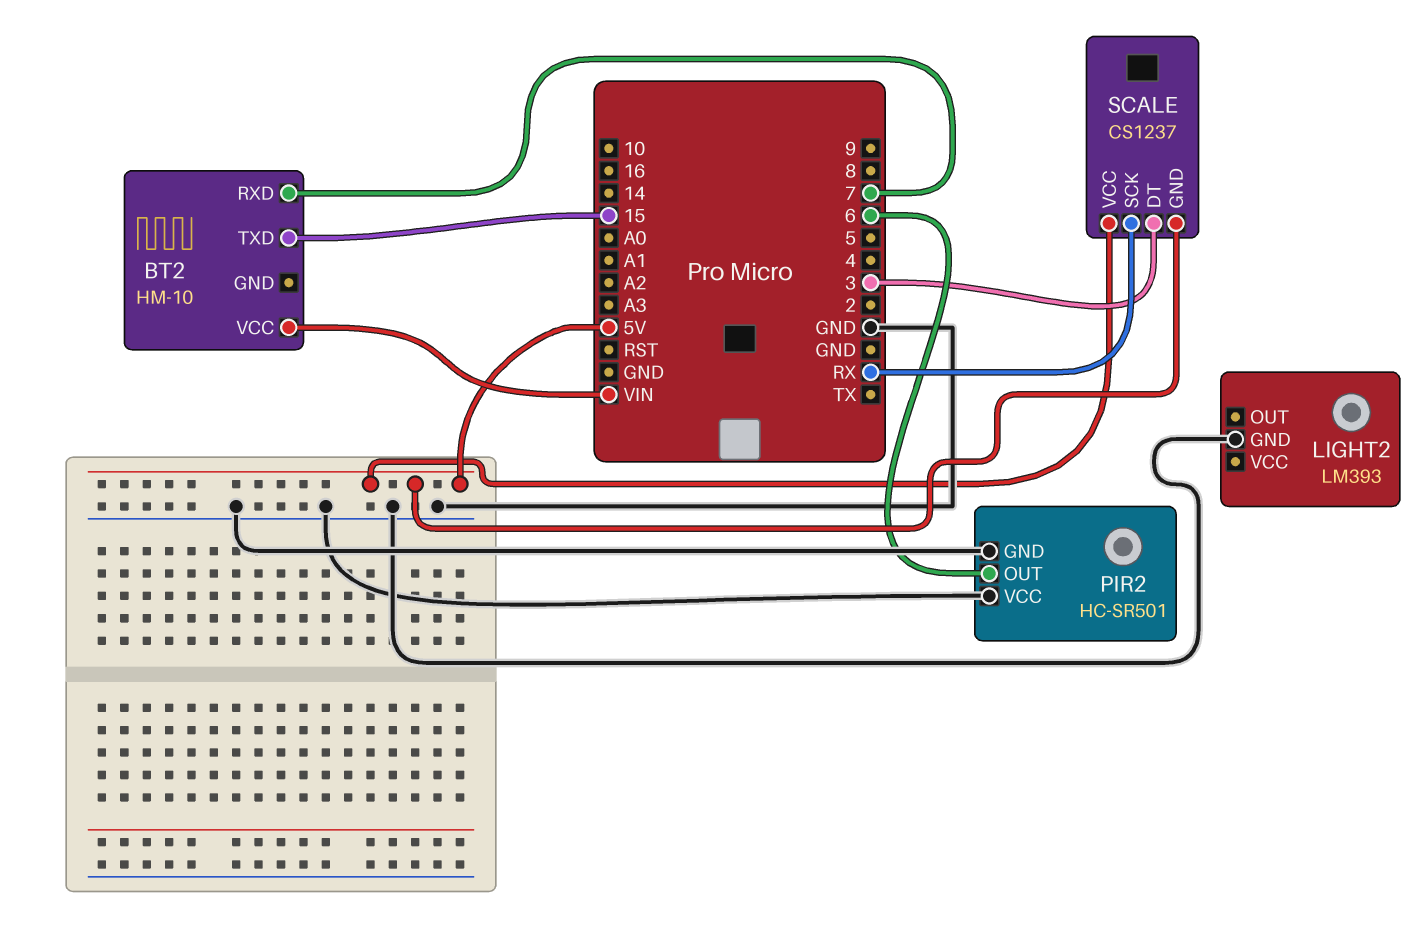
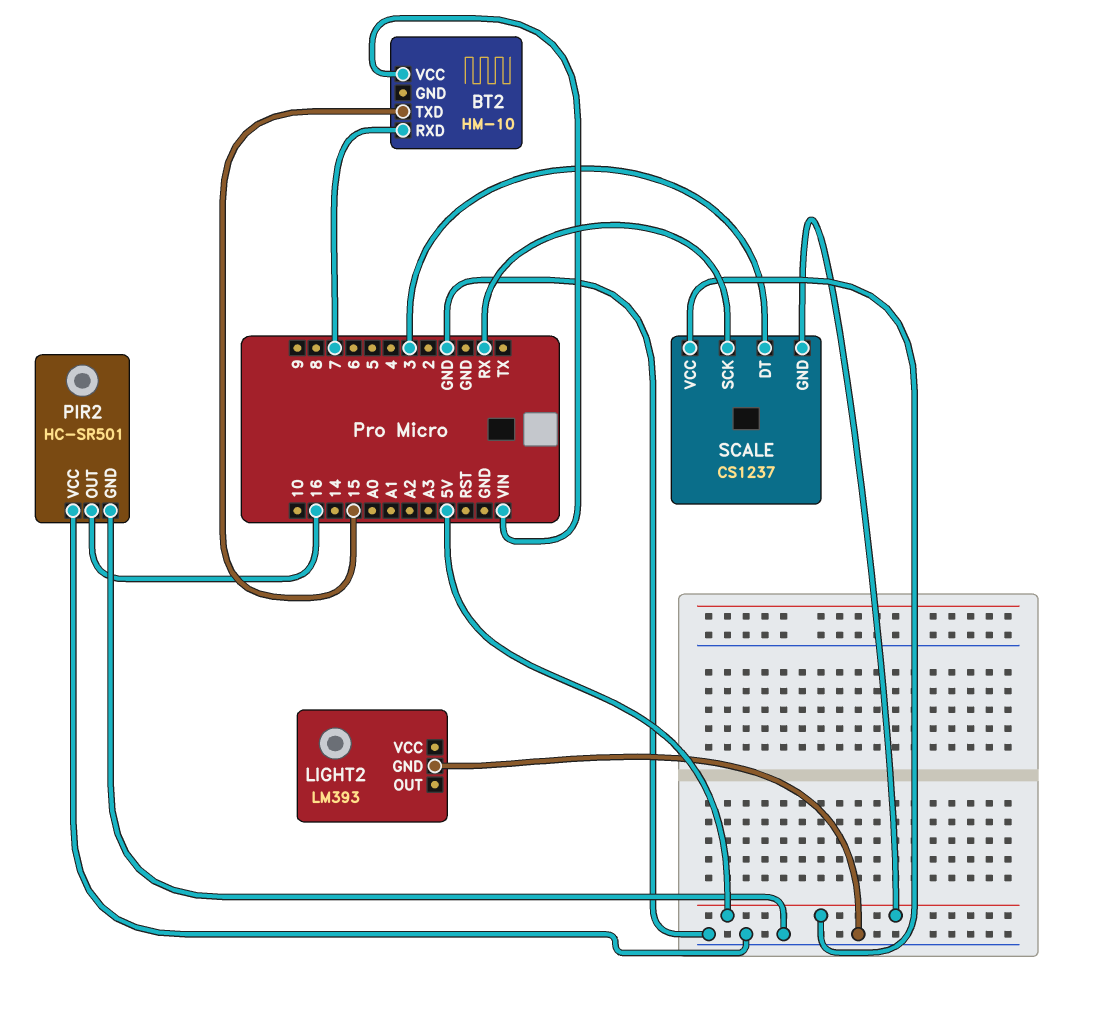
PIR2 pin OUT: 6 -> 16

